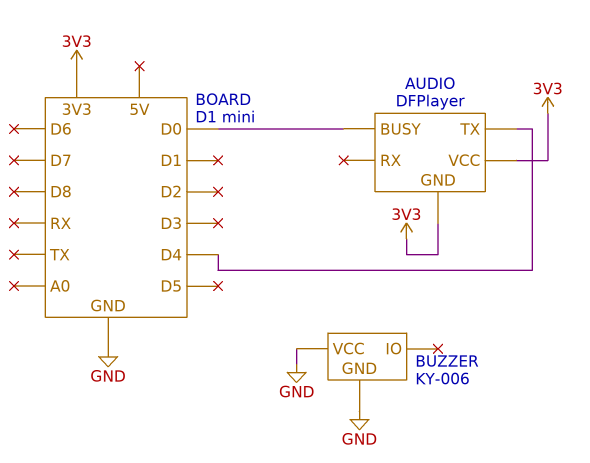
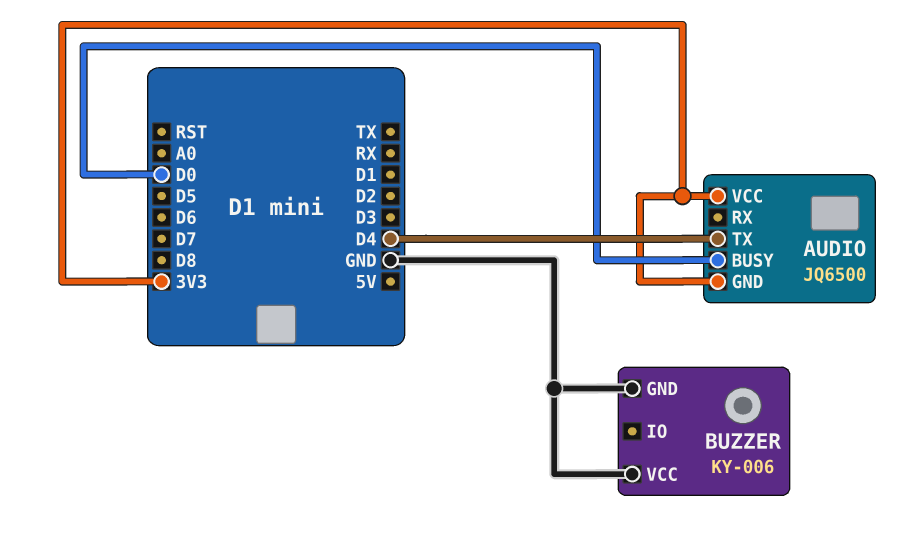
AUDIO: DFPlayer -> JQ6500

